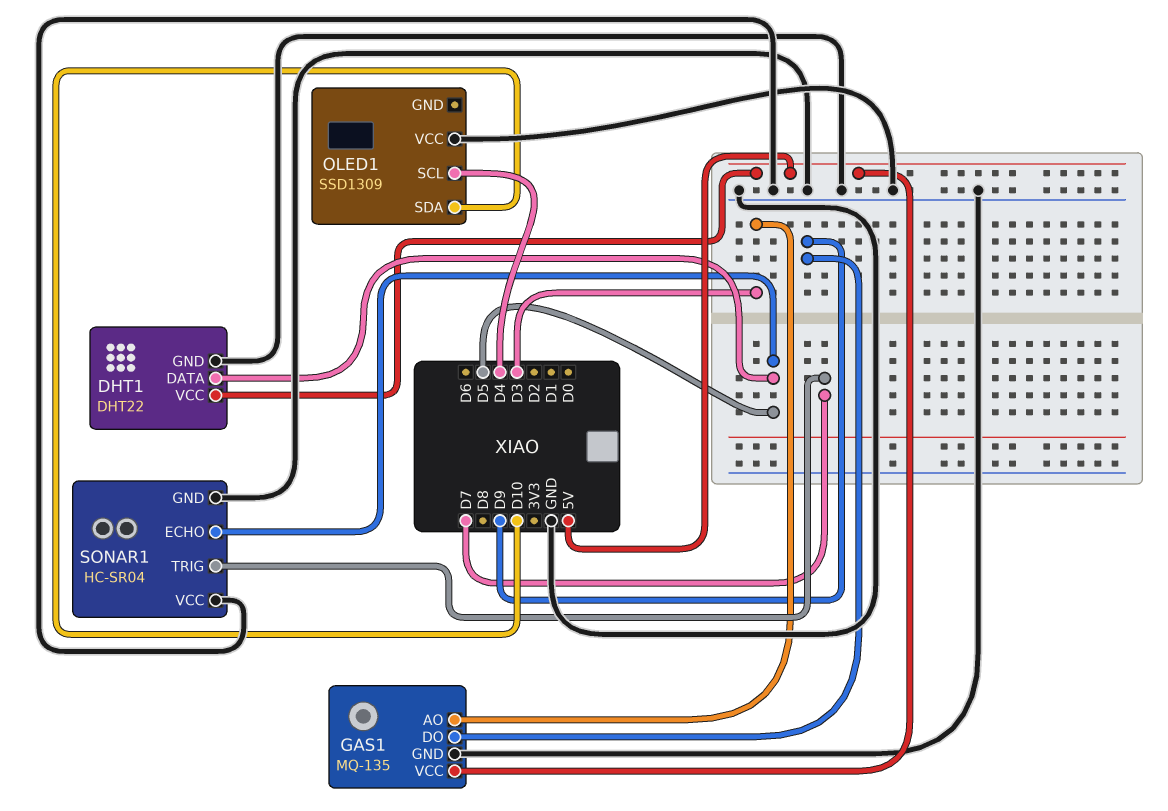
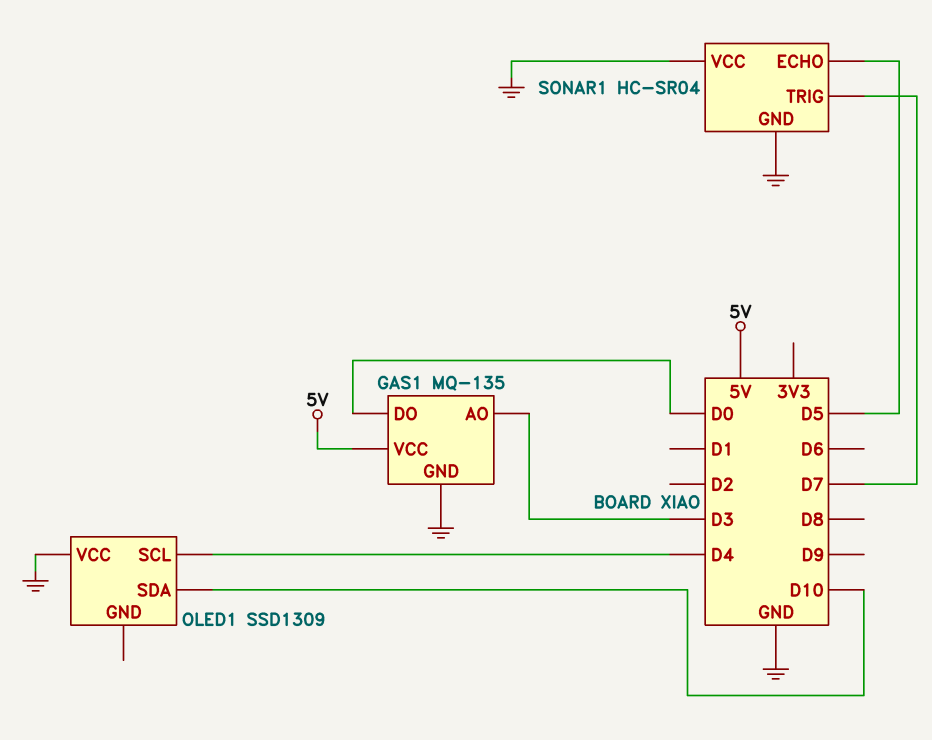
DHT1: DHT22 -> none
DHT1 pin DATA: D5 -> none
DHT1 pin GND: GND -> none
DHT1 pin VCC: 5V -> none
GAS1 pin DO: D9 -> D0

